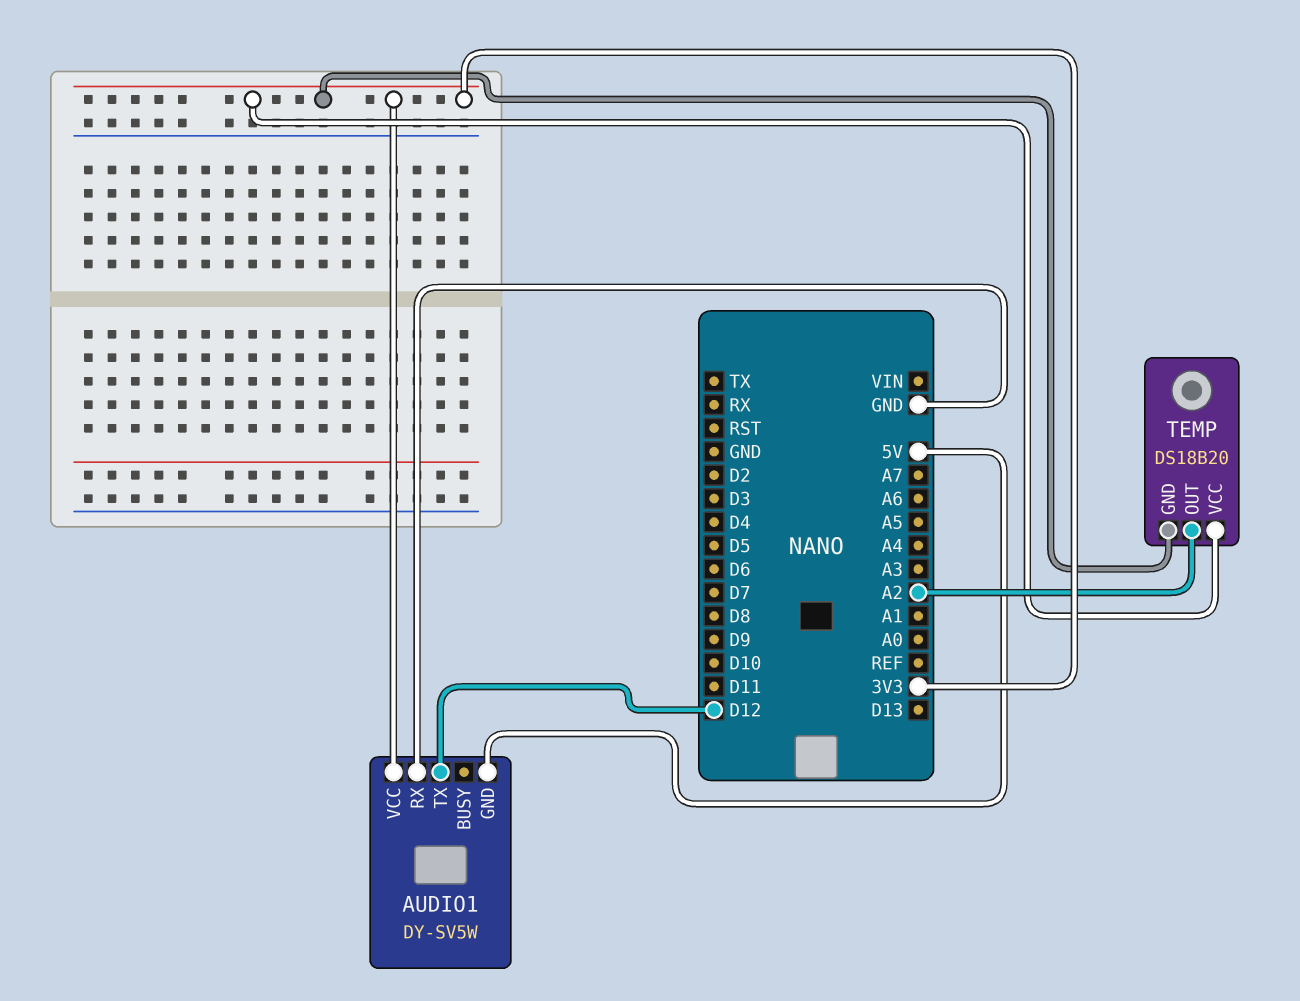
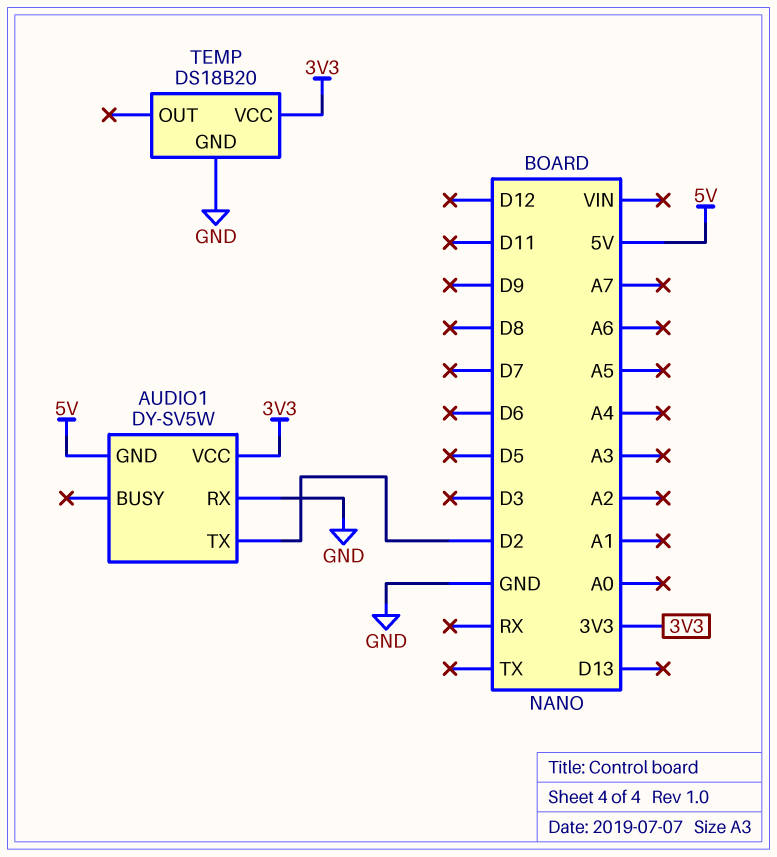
AUDIO1 pin TX: D12 -> D2
TEMP pin GND: 3V3 -> GND
TEMP pin OUT: A2 -> none

